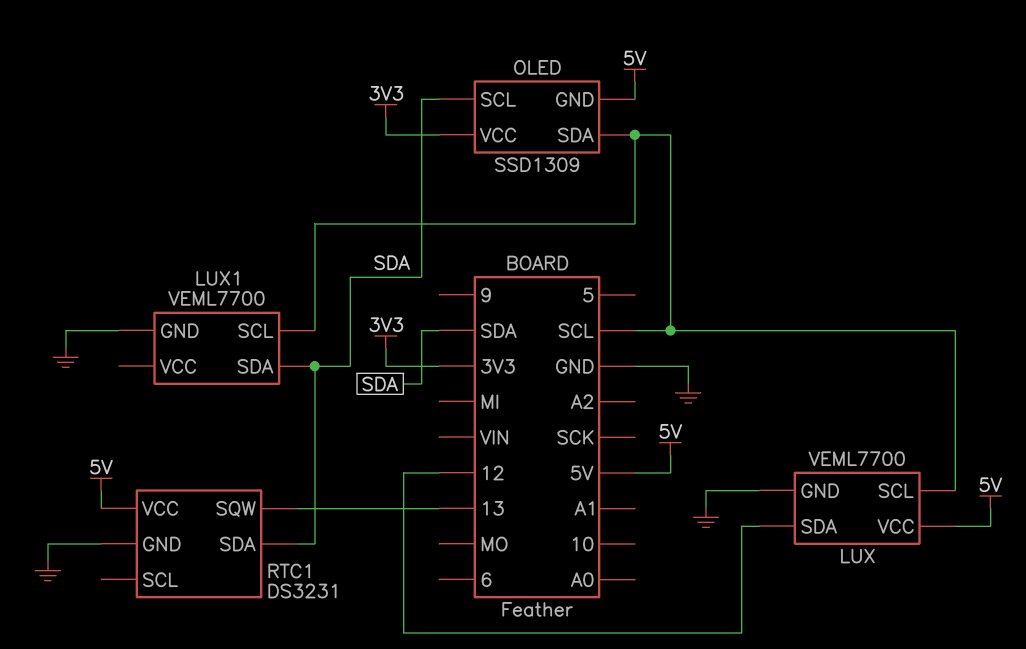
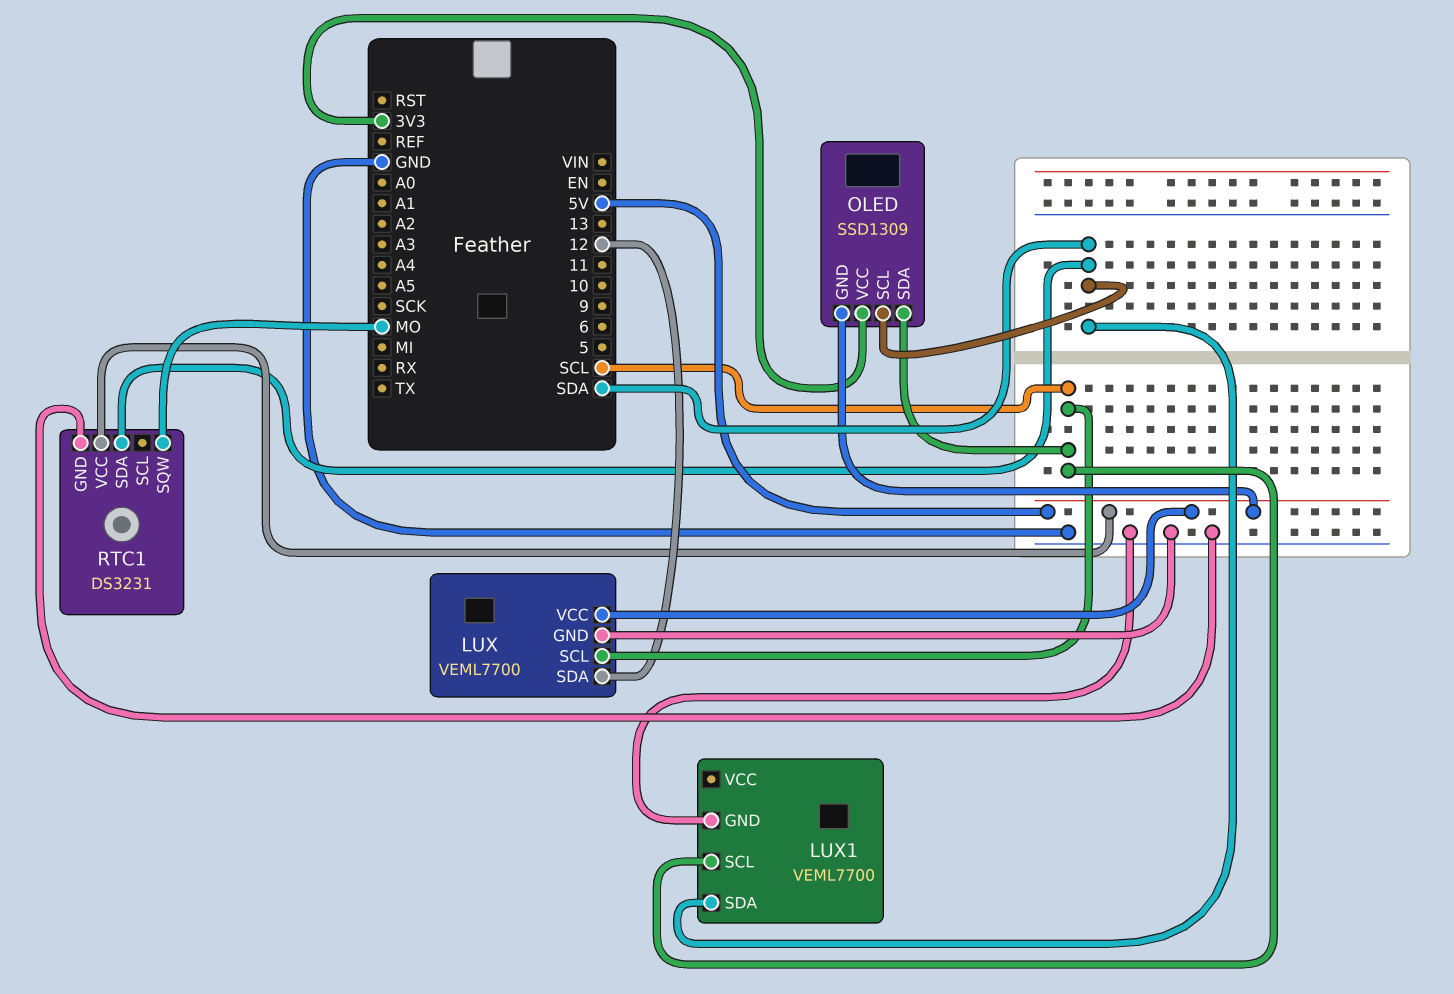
RTC1 pin SQW: 13 -> MO

